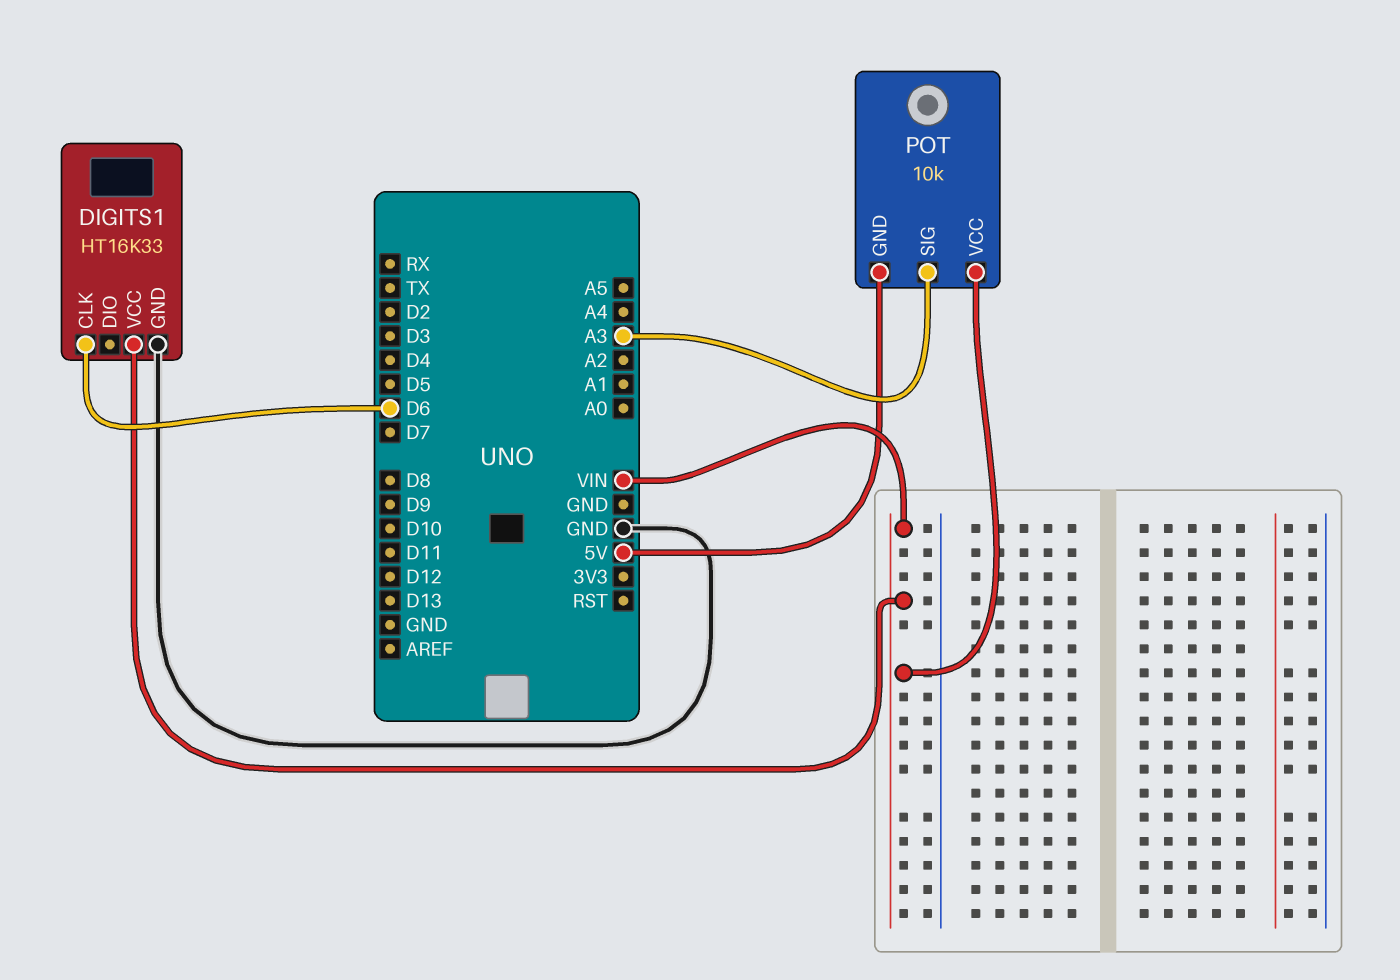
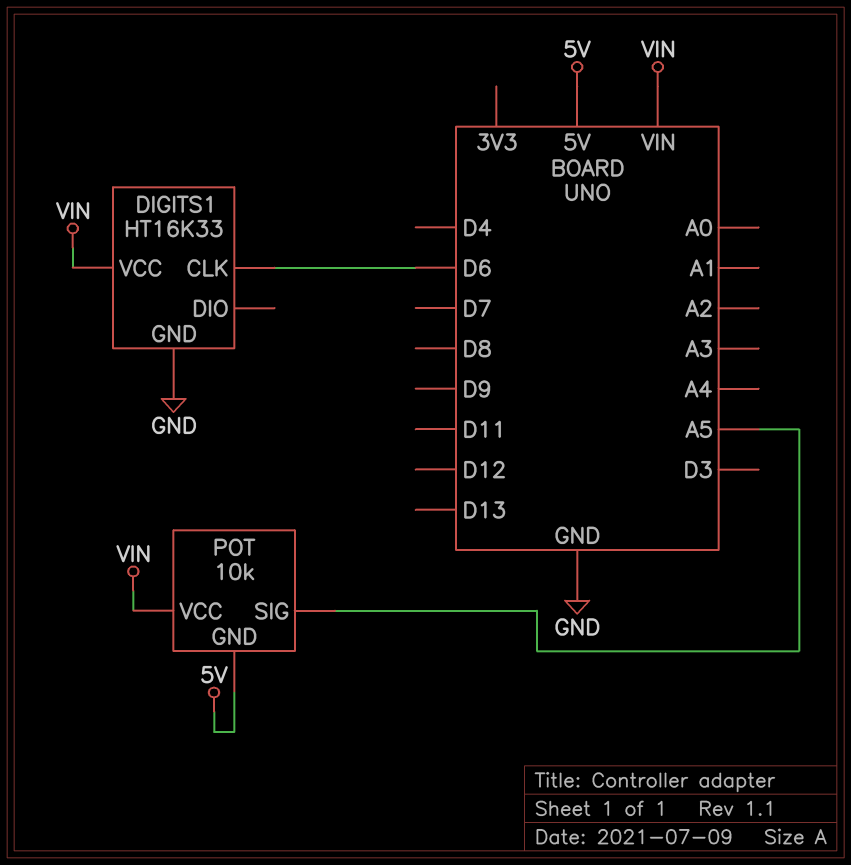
POT pin SIG: A3 -> A5

